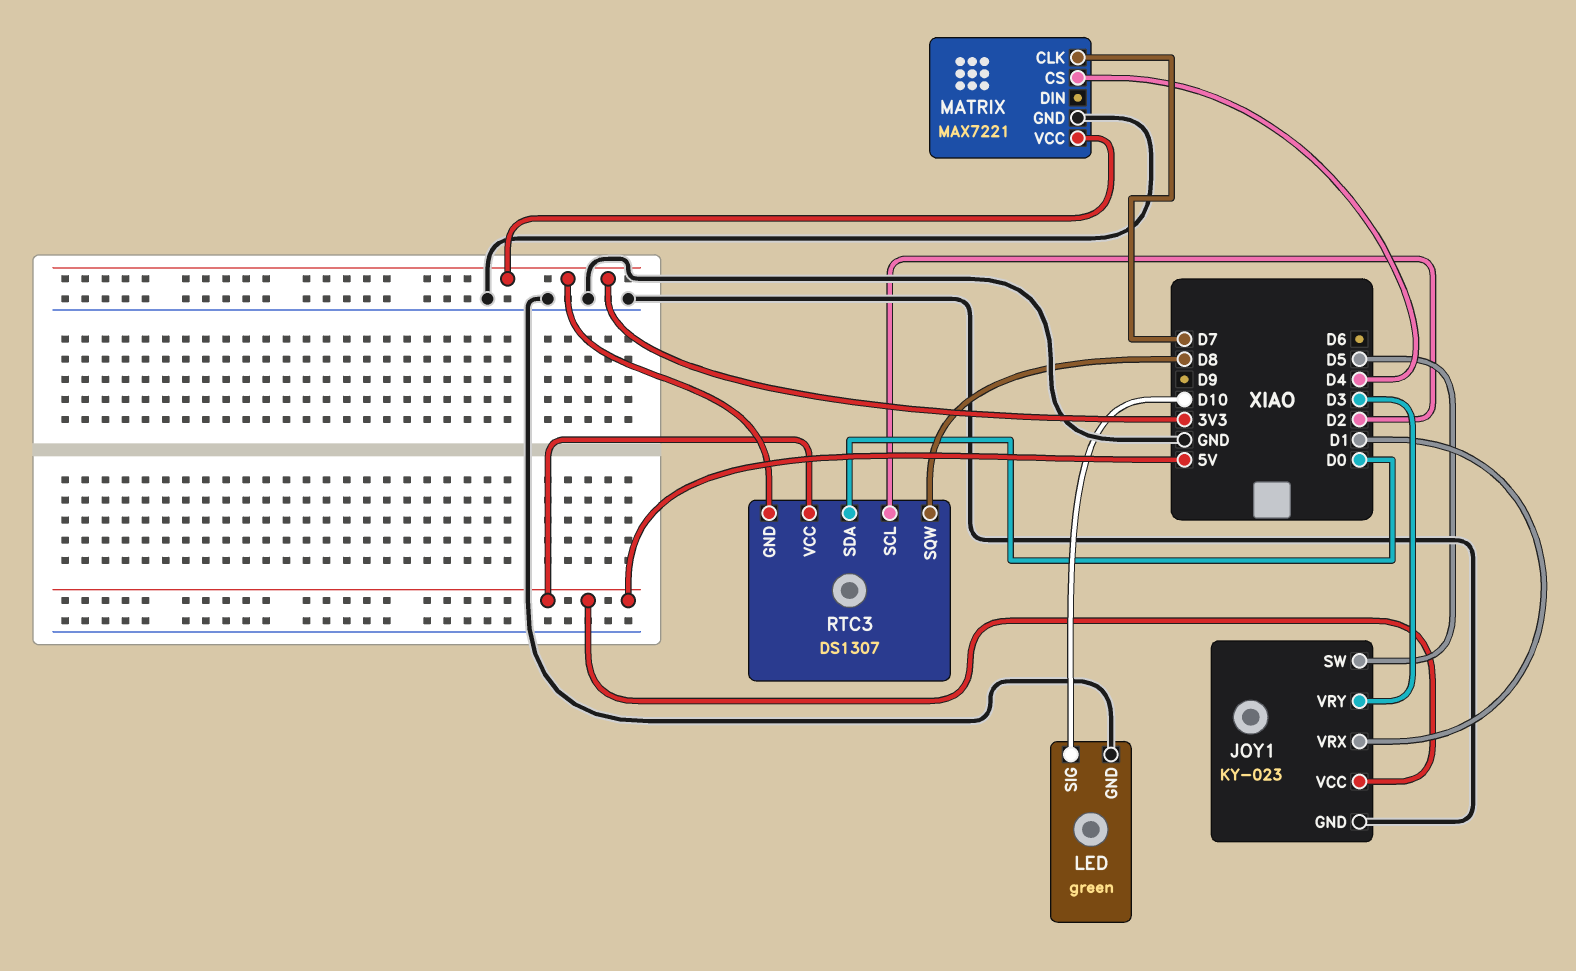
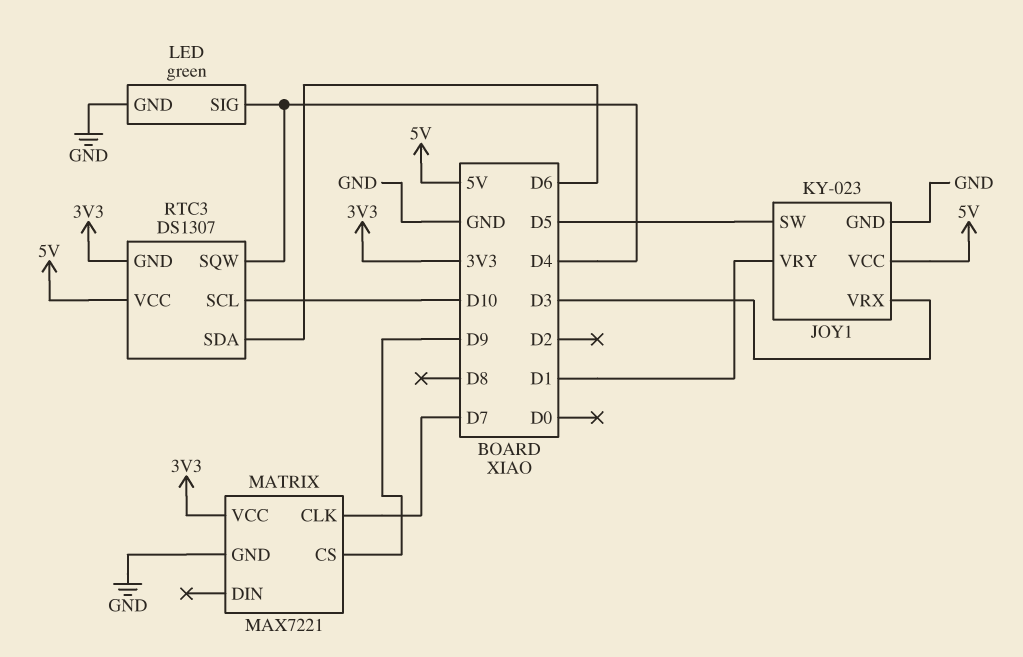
JOY1 pin VRX: D1 -> D3
JOY1 pin VRY: D3 -> D1
LED pin SIG: D10 -> D4
MATRIX pin CS: D4 -> D9
RTC3 pin SCL: D2 -> D10
RTC3 pin SDA: D0 -> D6
RTC3 pin SQW: D8 -> D4

